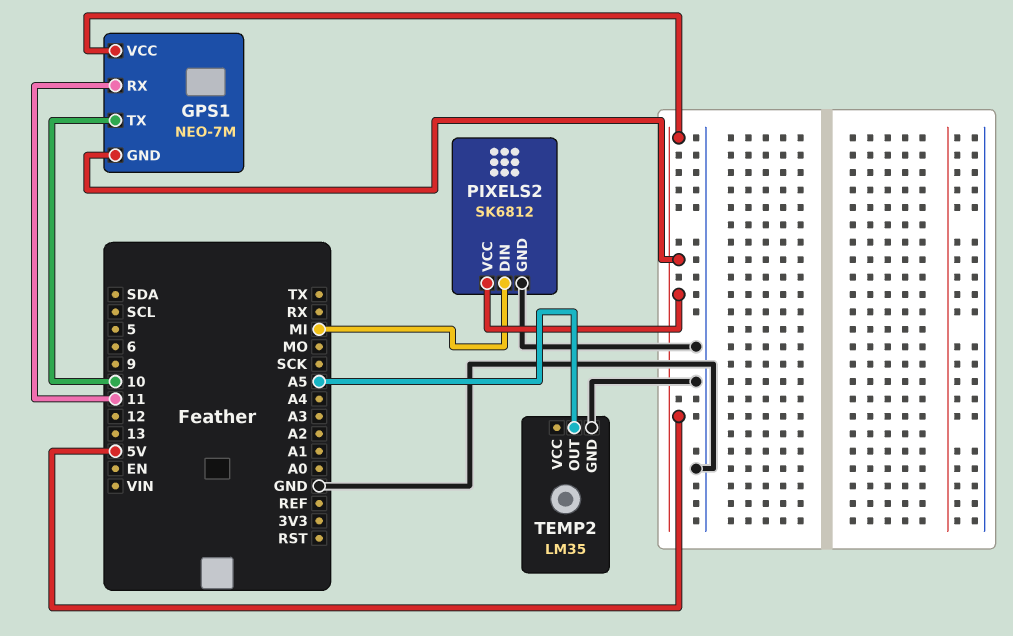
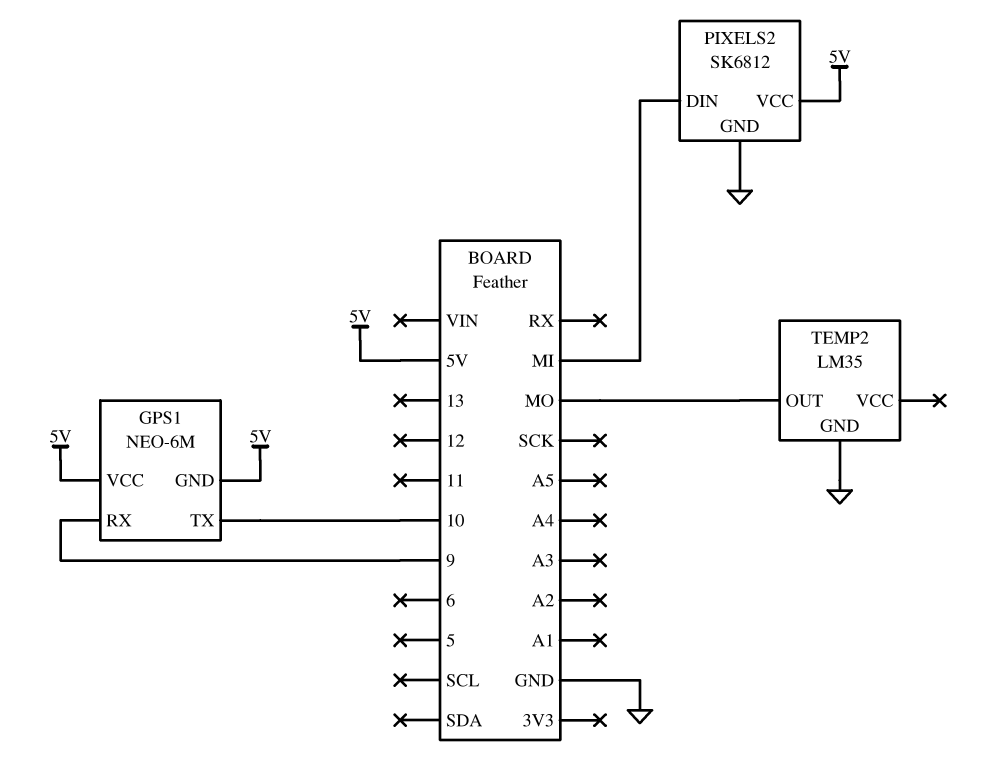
GPS1: NEO-7M -> NEO-6M
GPS1 pin RX: 11 -> 9
TEMP2 pin OUT: A5 -> MO

